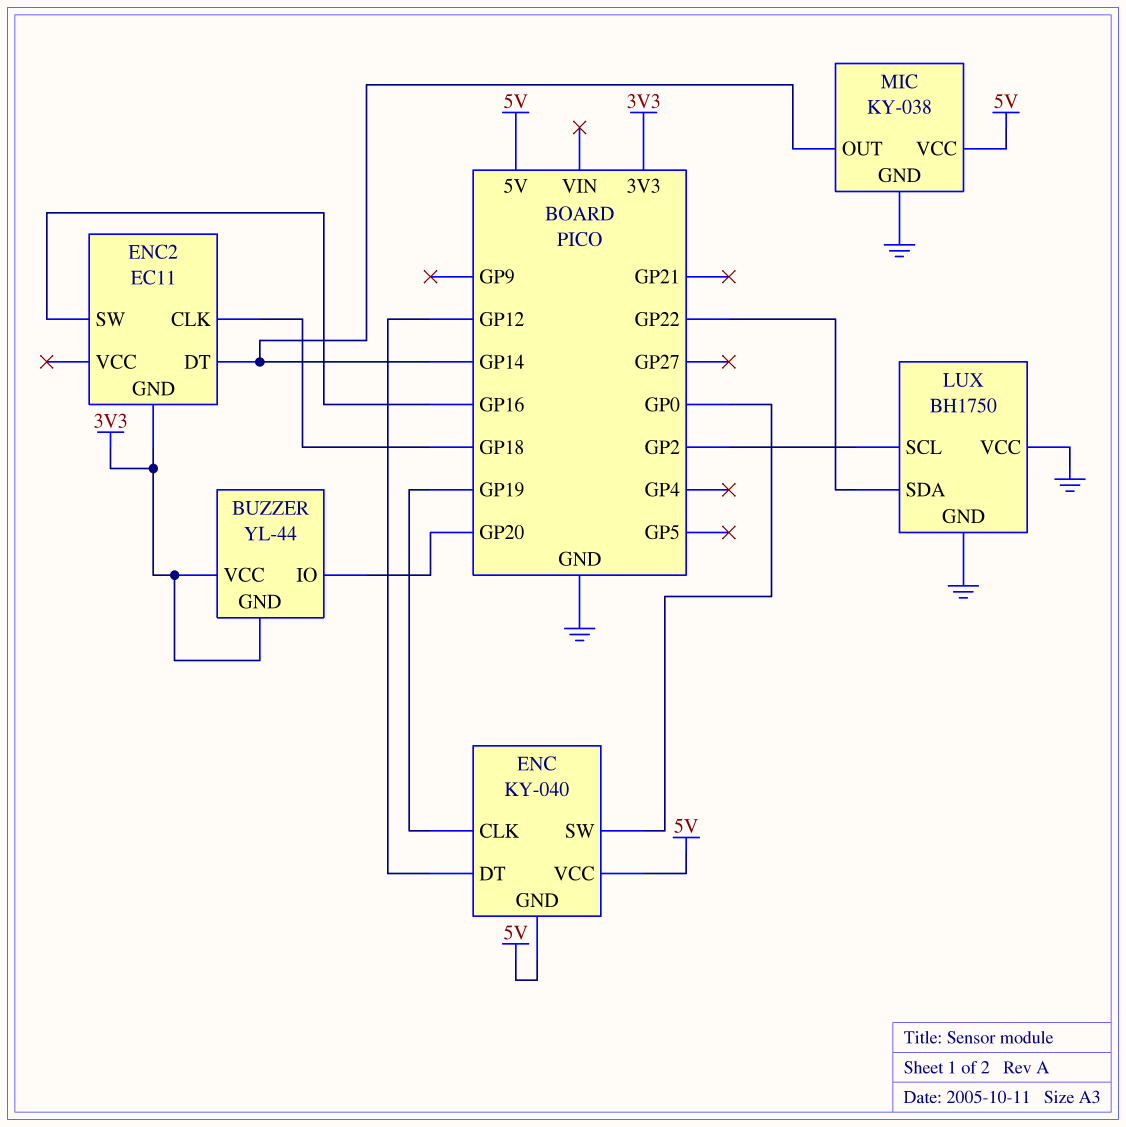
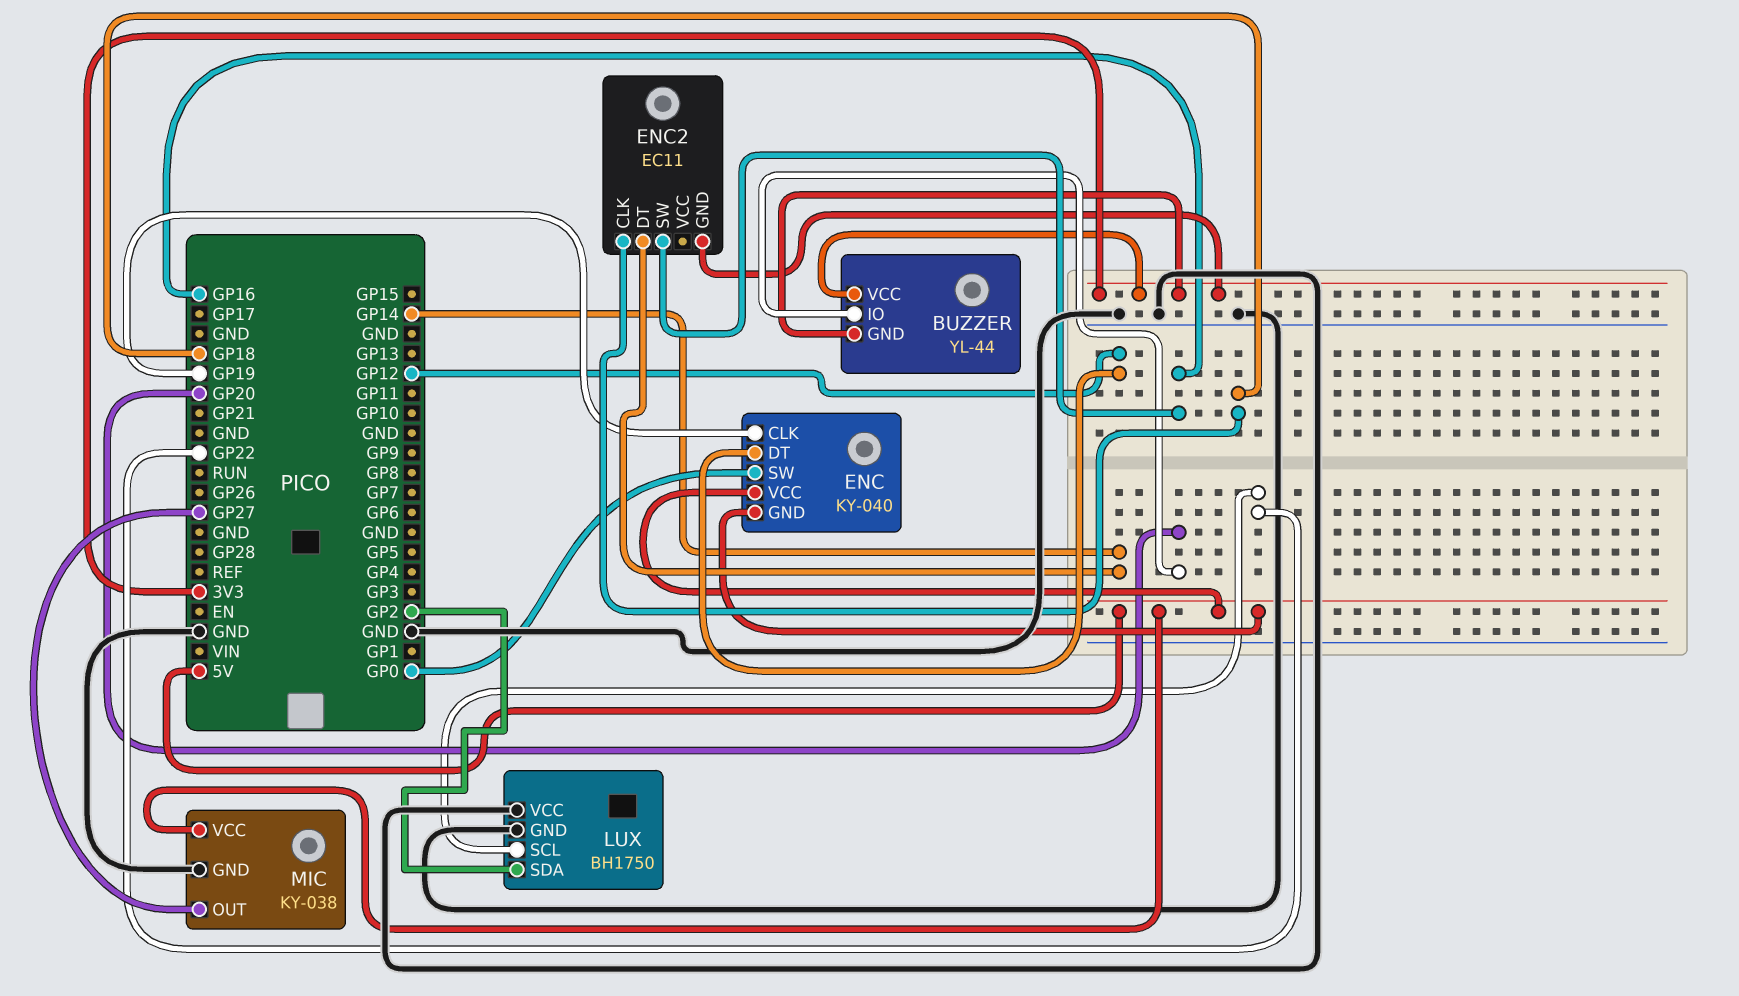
LUX pin SCL: GP2 -> GP22
LUX pin SDA: GP22 -> GP2
MIC pin OUT: GP14 -> GP27

